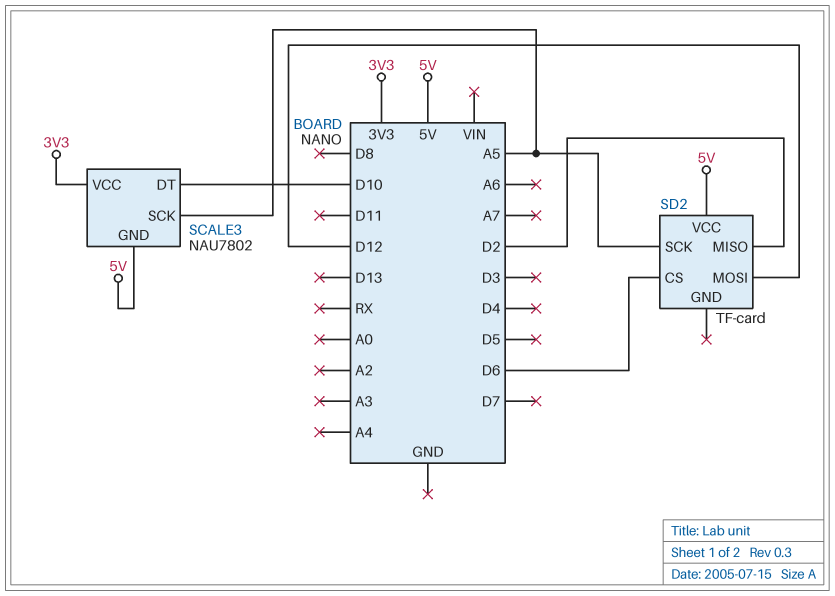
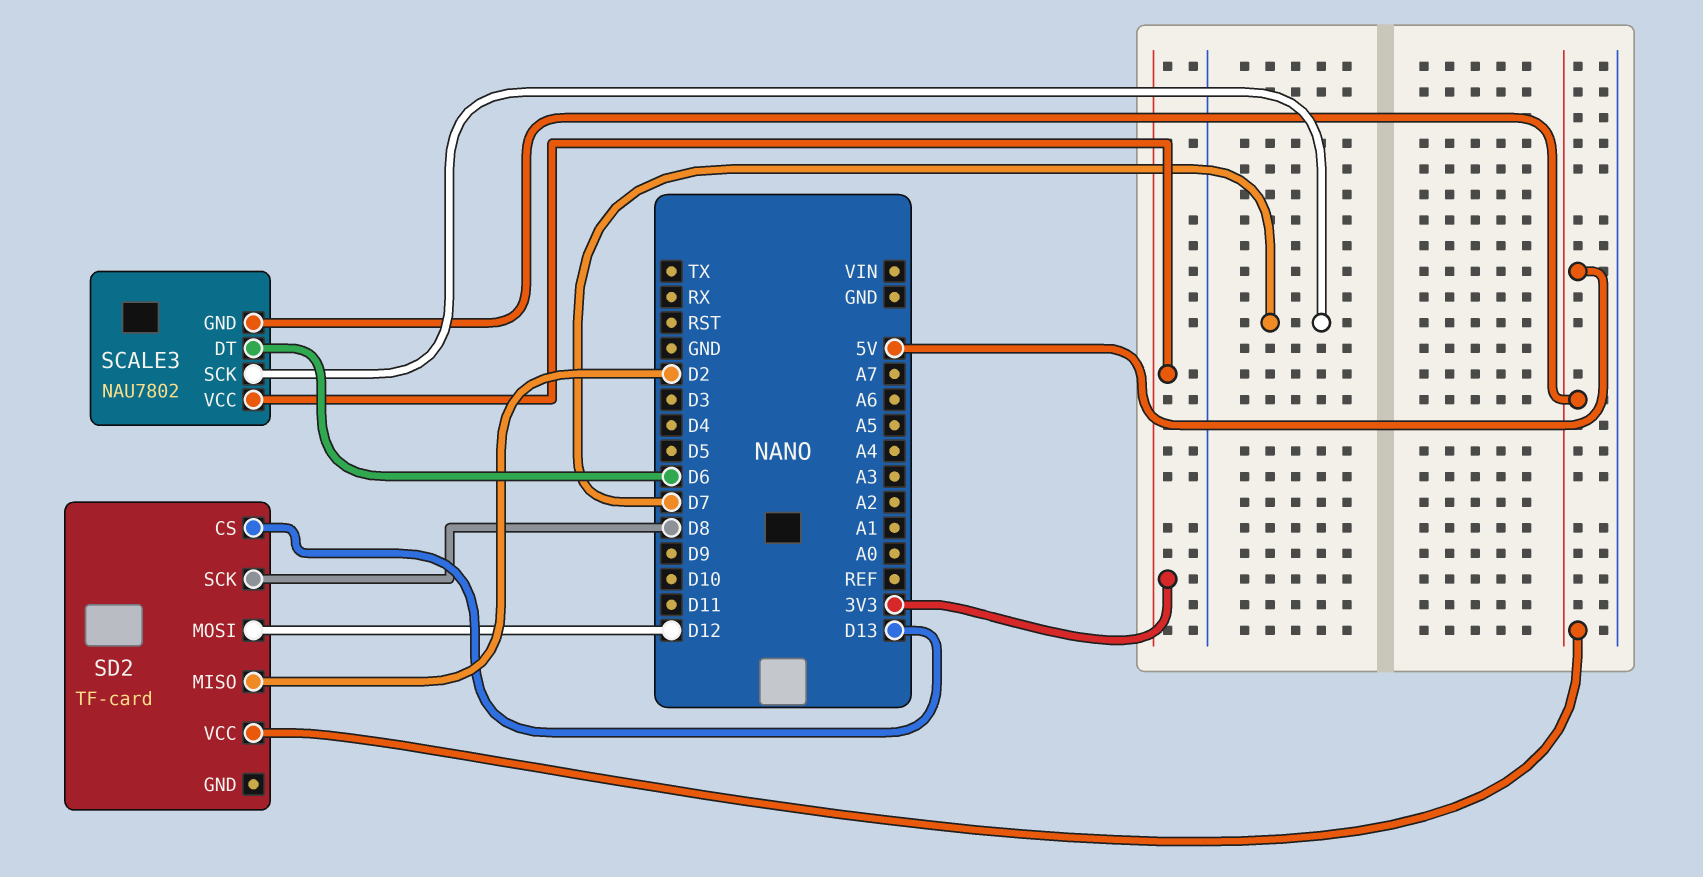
SCALE3 pin DT: D10 -> D6
SCALE3 pin SCK: A5 -> D7
SD2 pin CS: D6 -> D13
SD2 pin SCK: A5 -> D8

